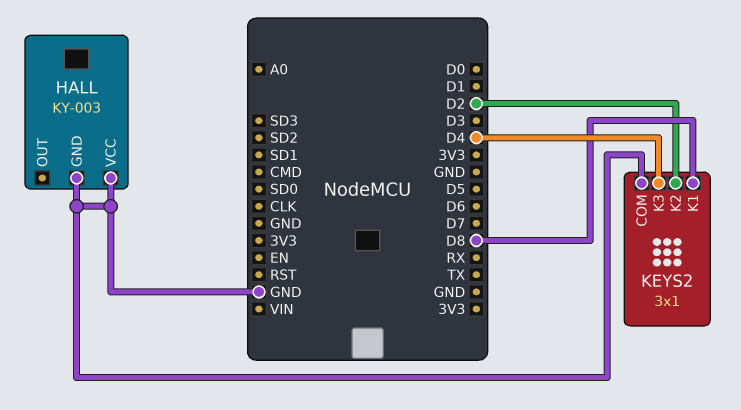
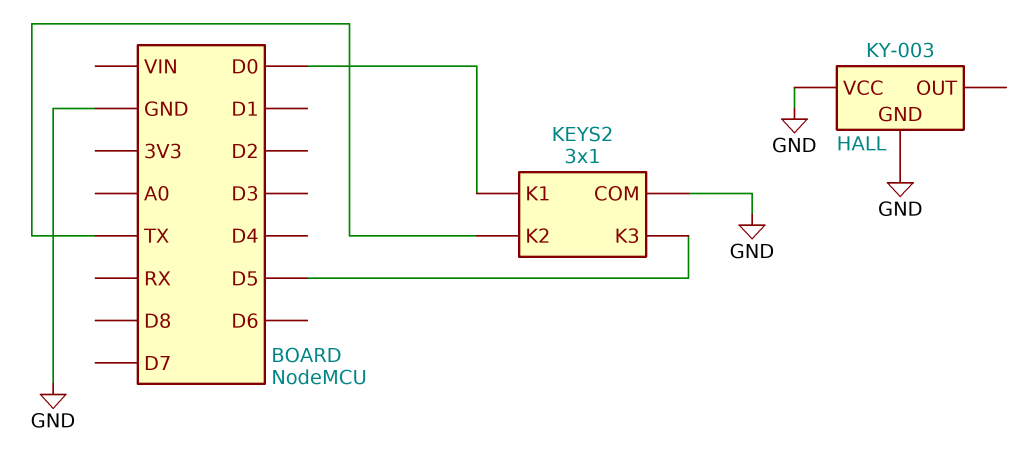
KEYS2 pin K1: D8 -> D0
KEYS2 pin K2: D2 -> TX
KEYS2 pin K3: D4 -> D5

